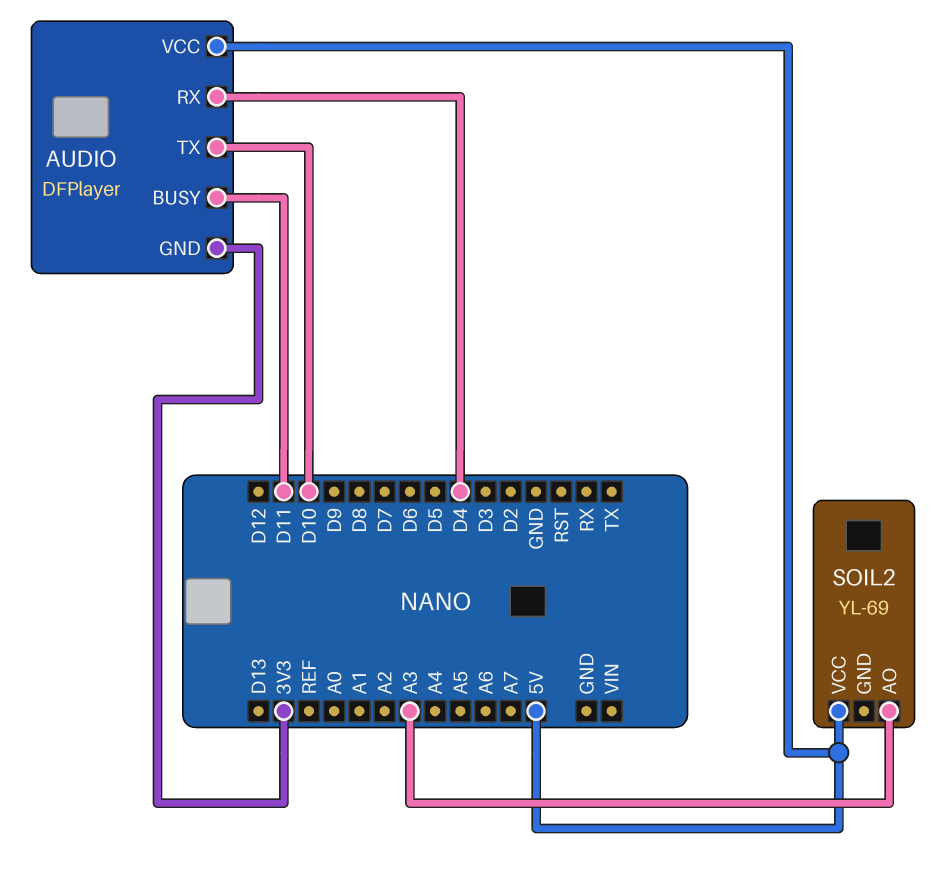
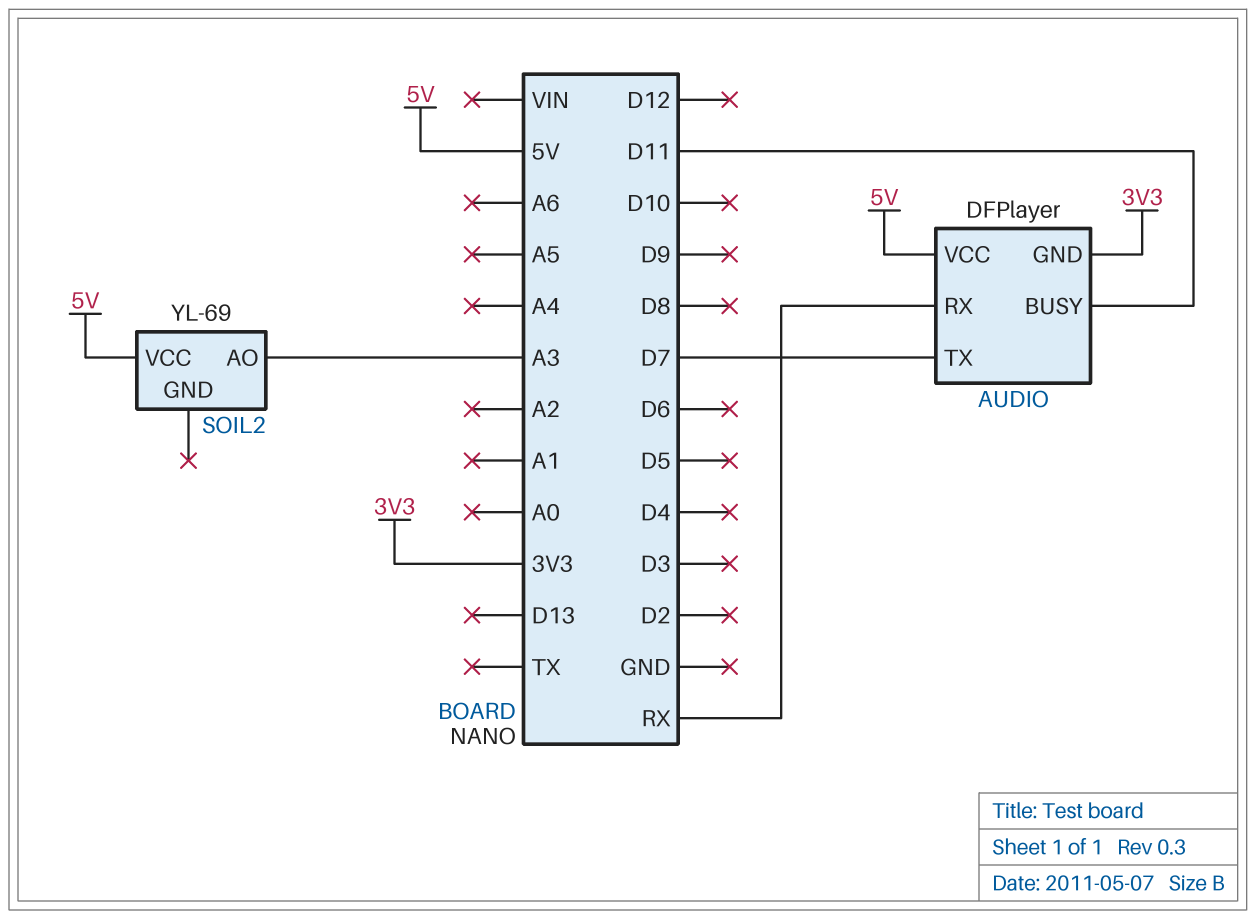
AUDIO pin RX: D4 -> RX
AUDIO pin TX: D10 -> D7

